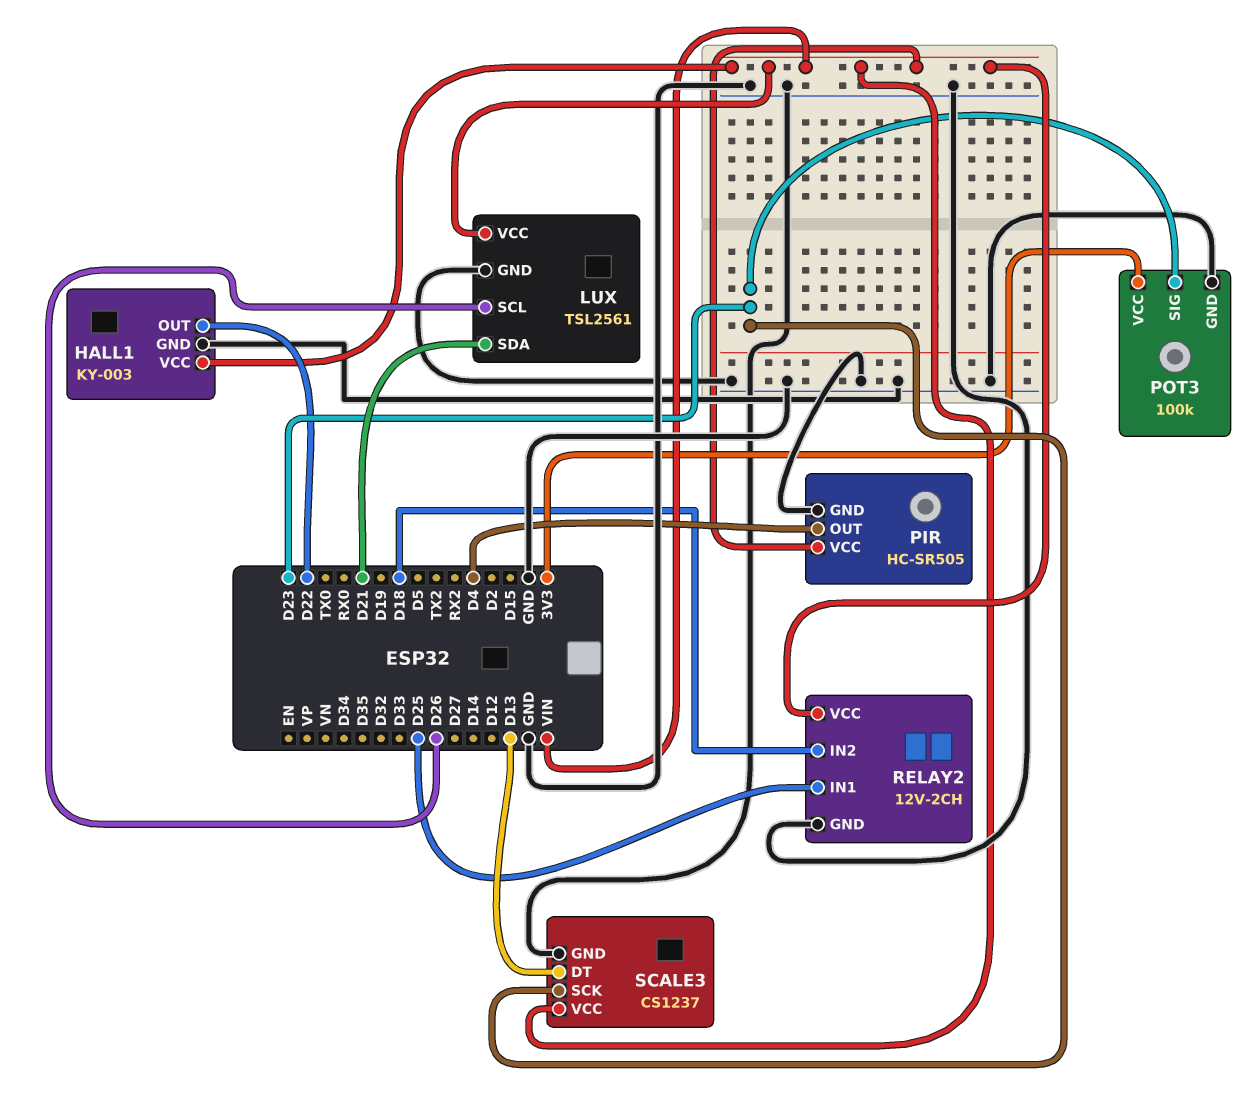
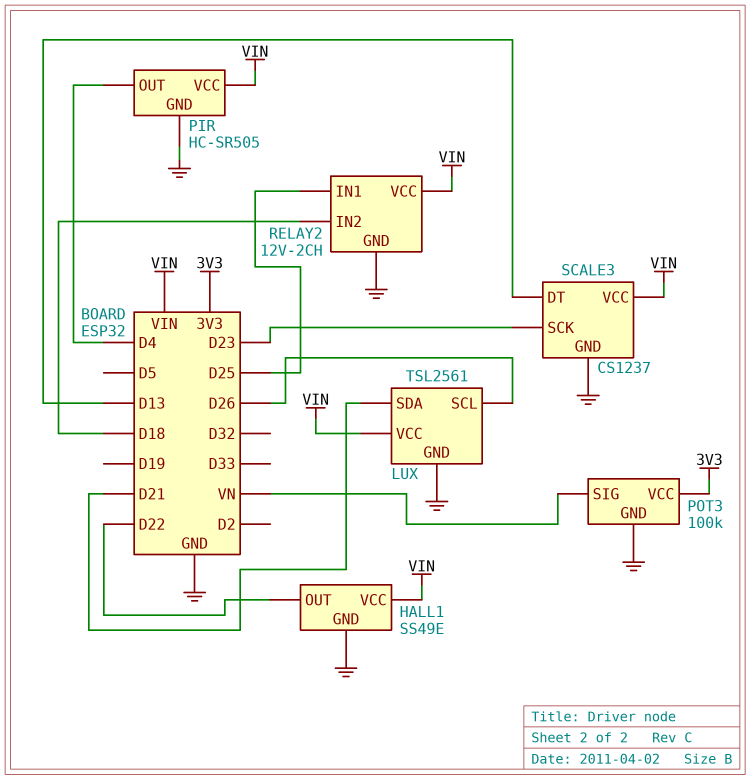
HALL1: KY-003 -> SS49E
POT3 pin SIG: D23 -> VN

